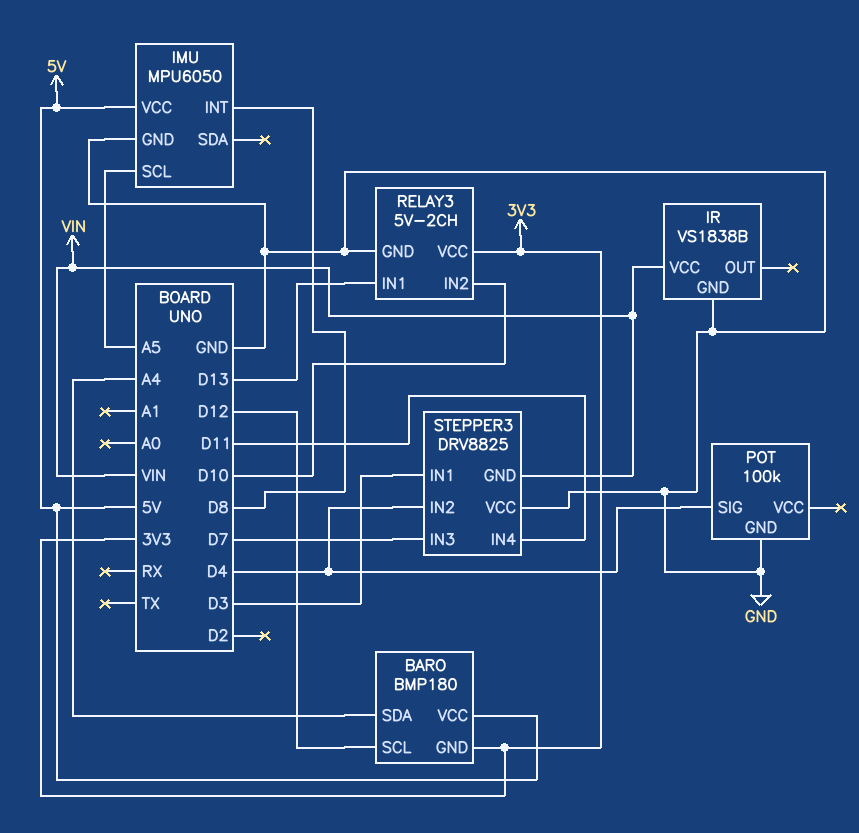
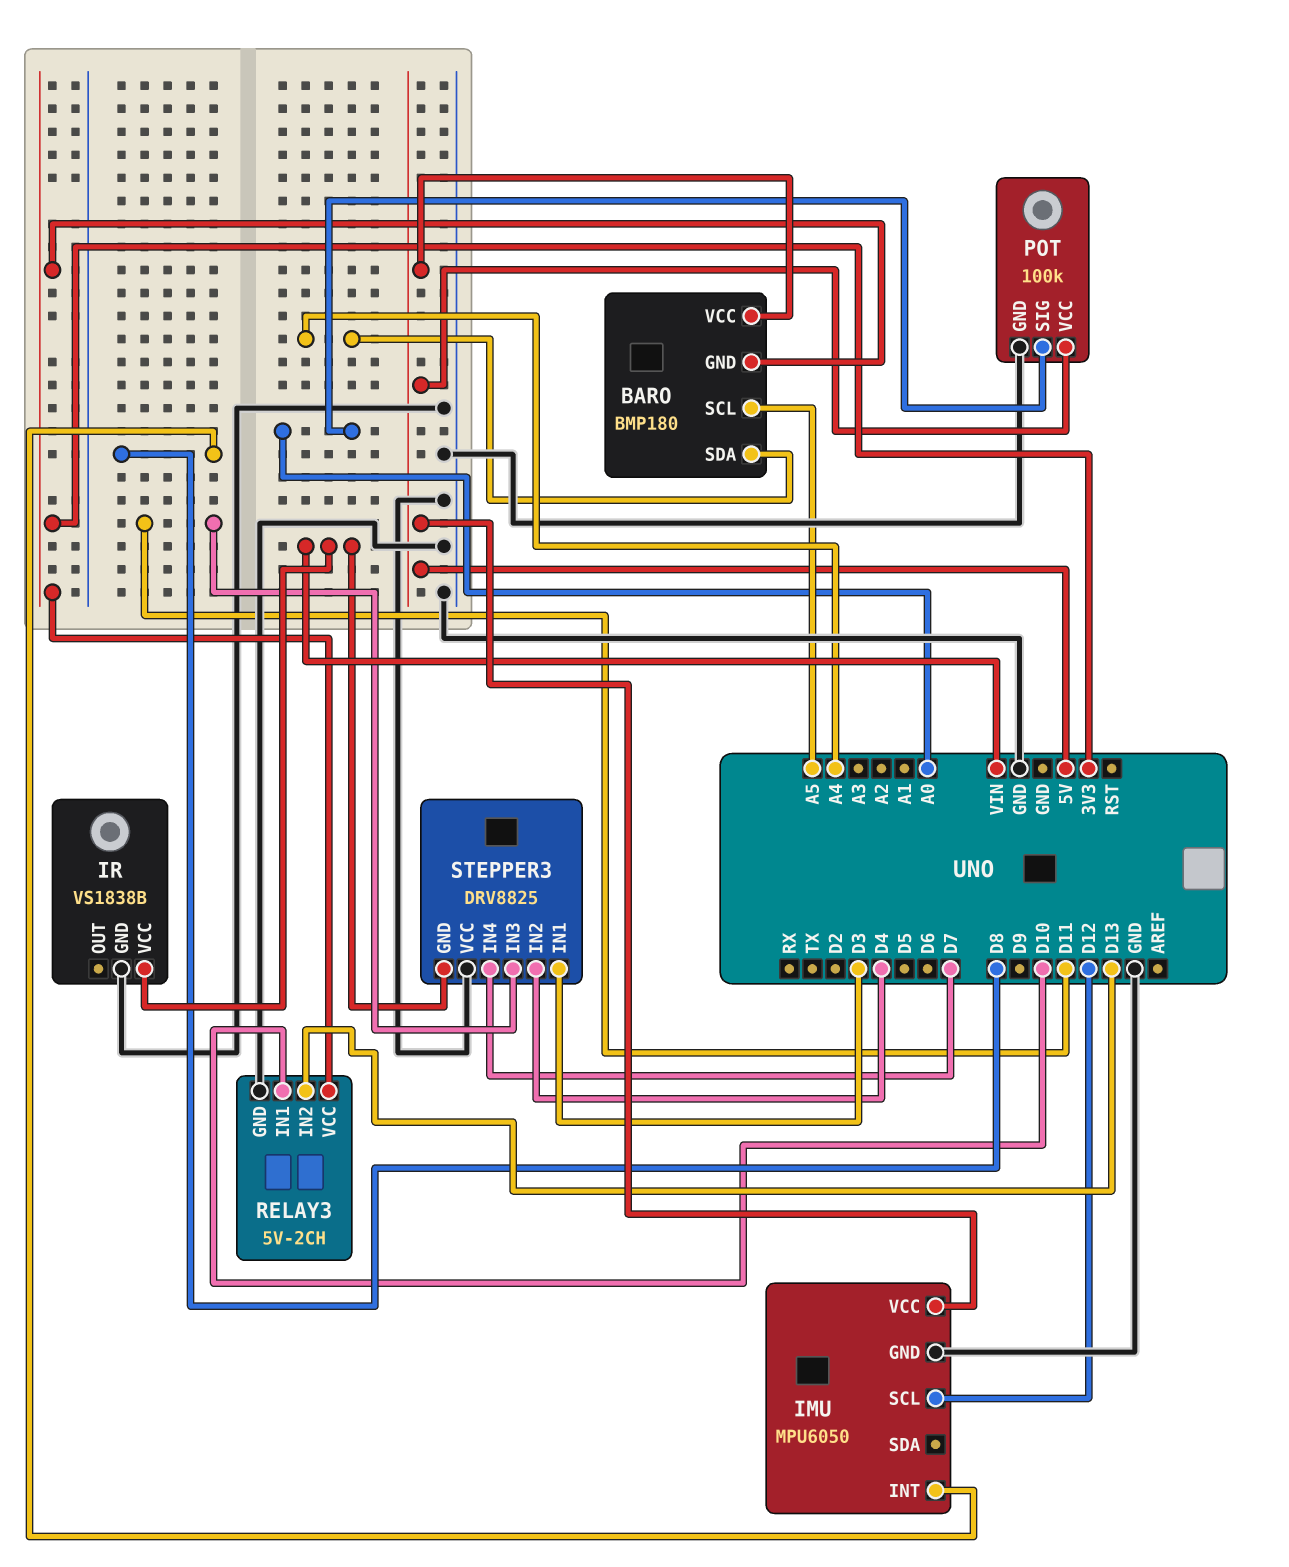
BARO pin SCL: D12 -> A5
IMU pin SCL: A5 -> D12
POT pin SIG: D4 -> A0
POT pin VCC: none -> 5V
RELAY3 pin IN1: D13 -> D10
RELAY3 pin IN2: D10 -> D13
STEPPER3 pin IN3: D7 -> D11
STEPPER3 pin IN4: D11 -> D7

